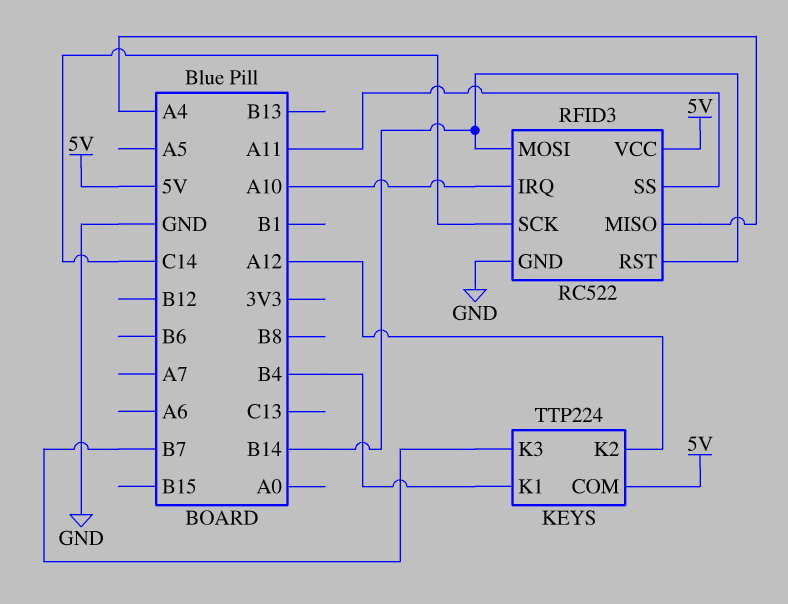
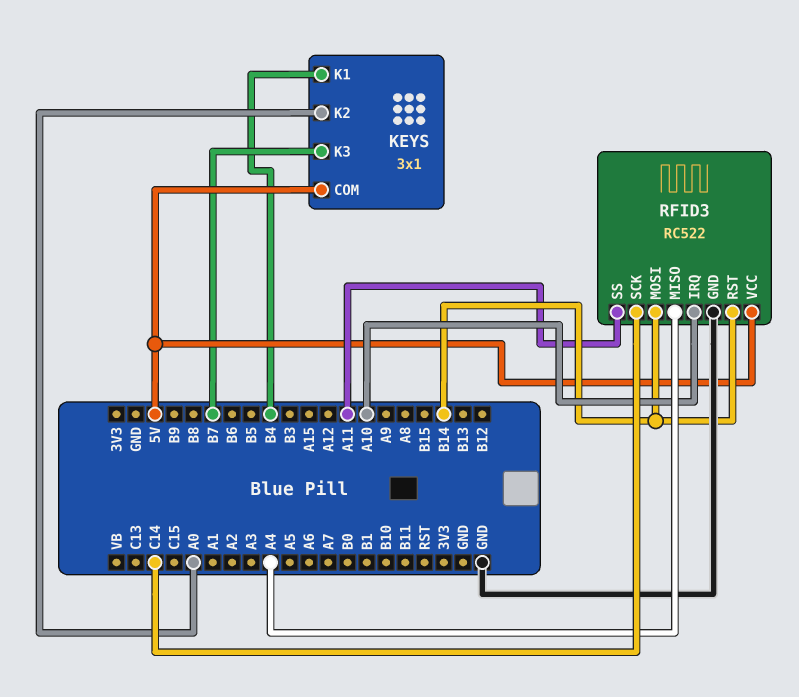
KEYS: TTP224 -> 3x1
KEYS pin K2: A12 -> A0

